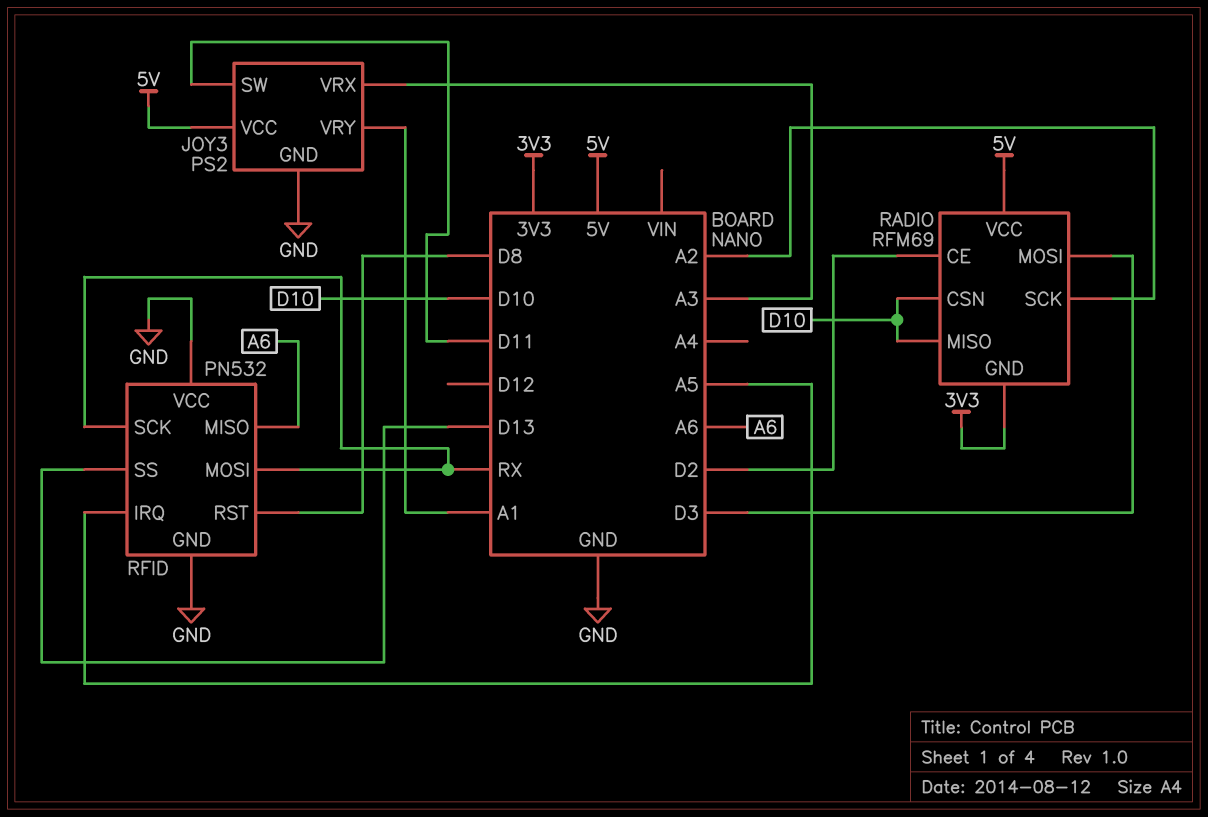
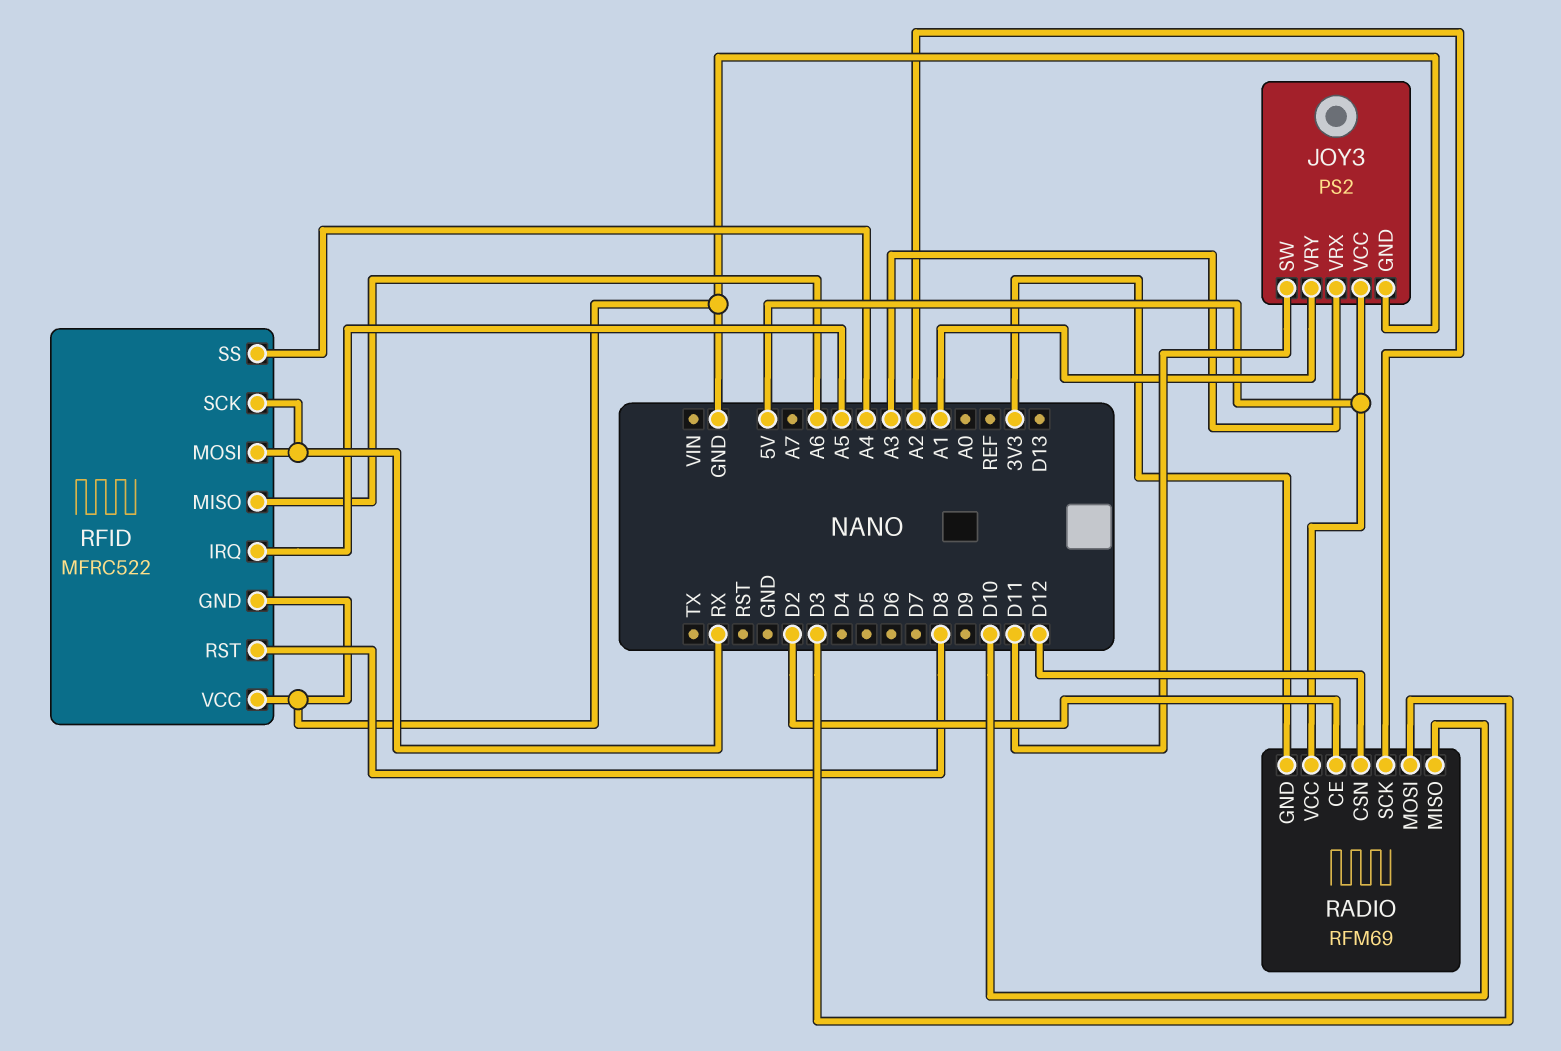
RADIO pin CSN: D10 -> D12
RFID: PN532 -> MFRC522
RFID pin SS: D13 -> A4

